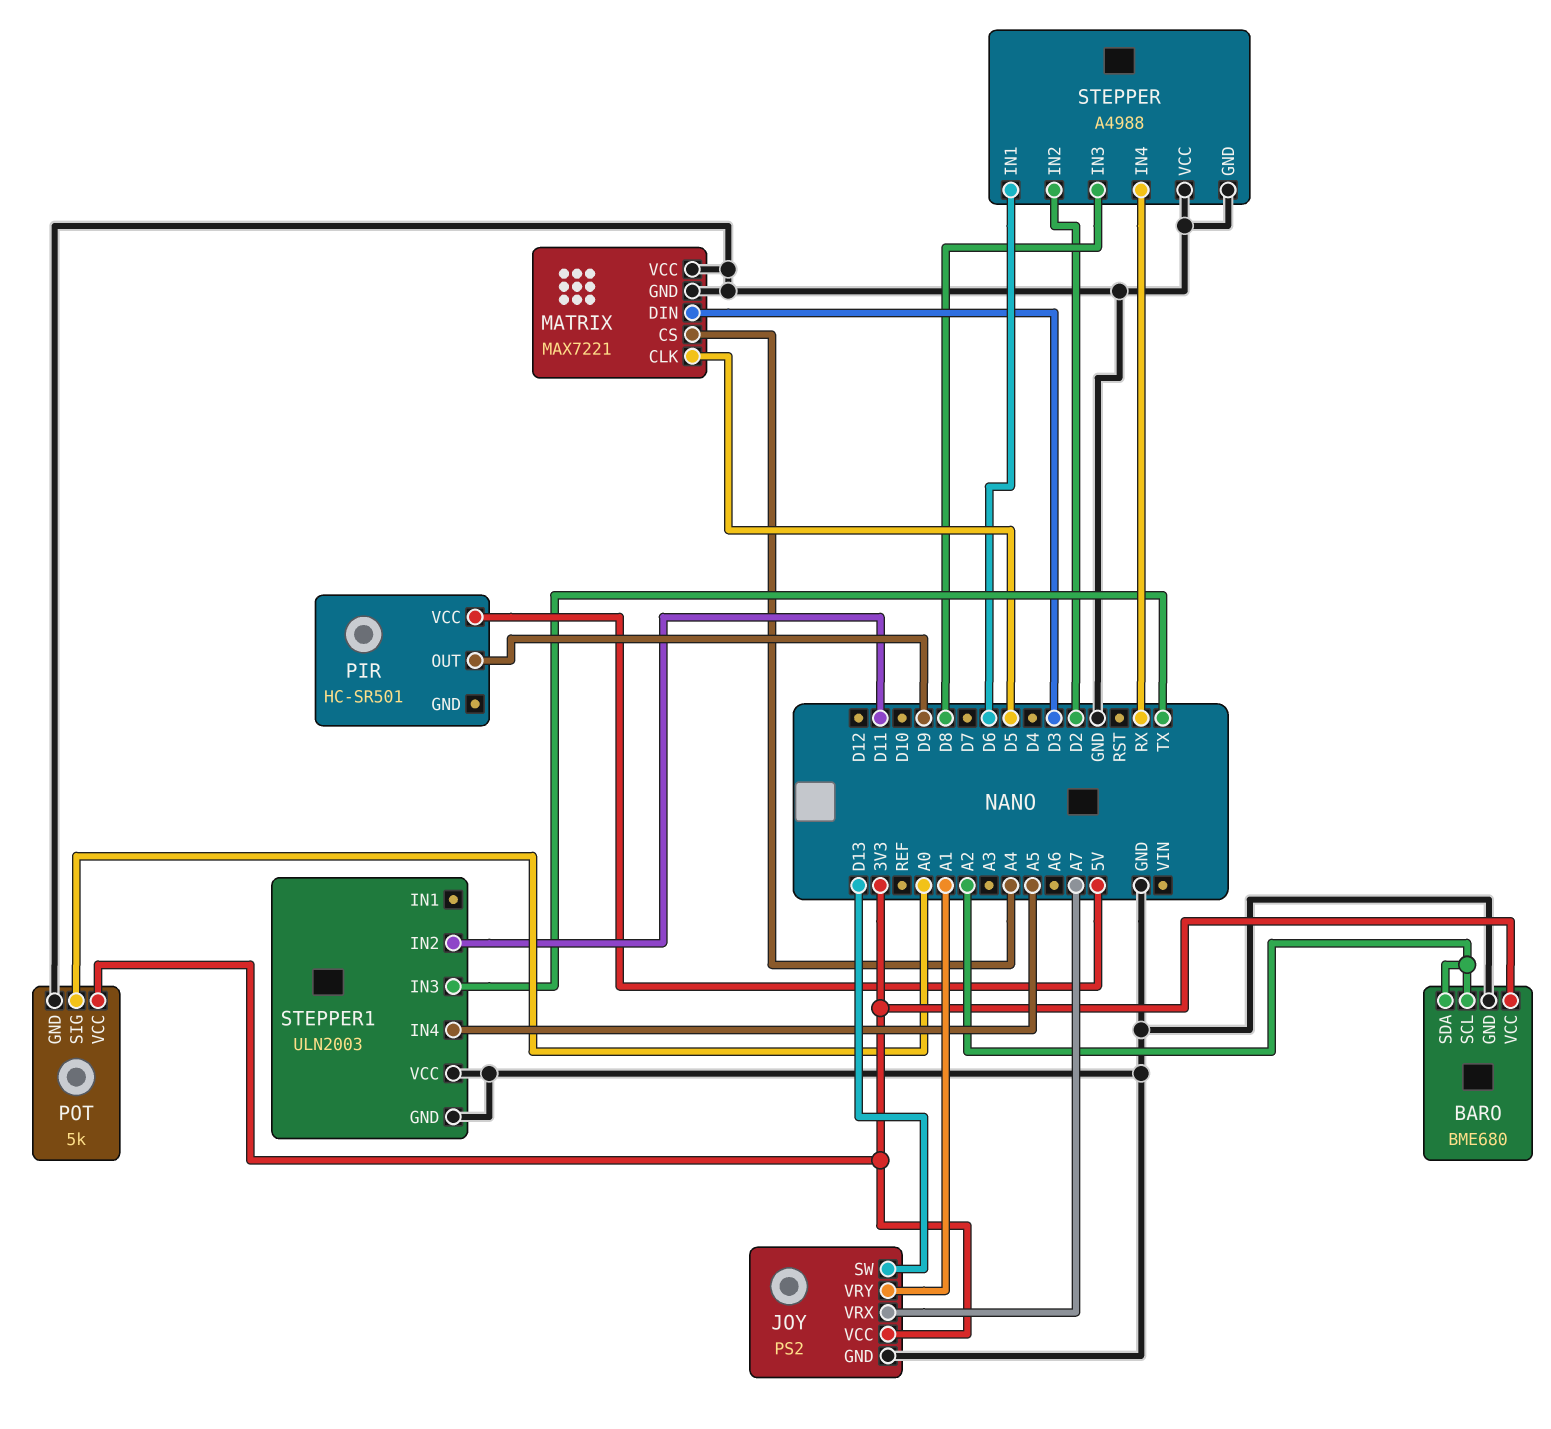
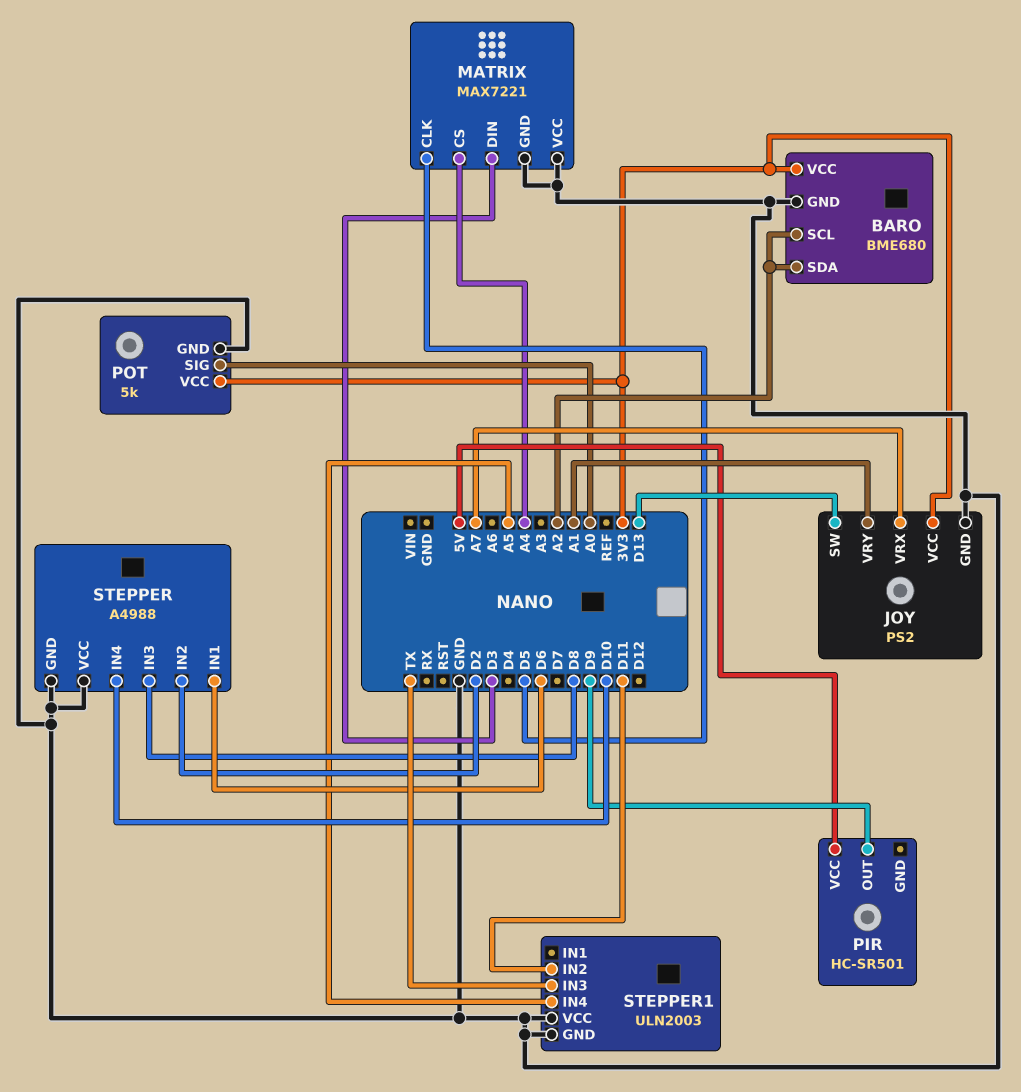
STEPPER pin IN4: RX -> D10

